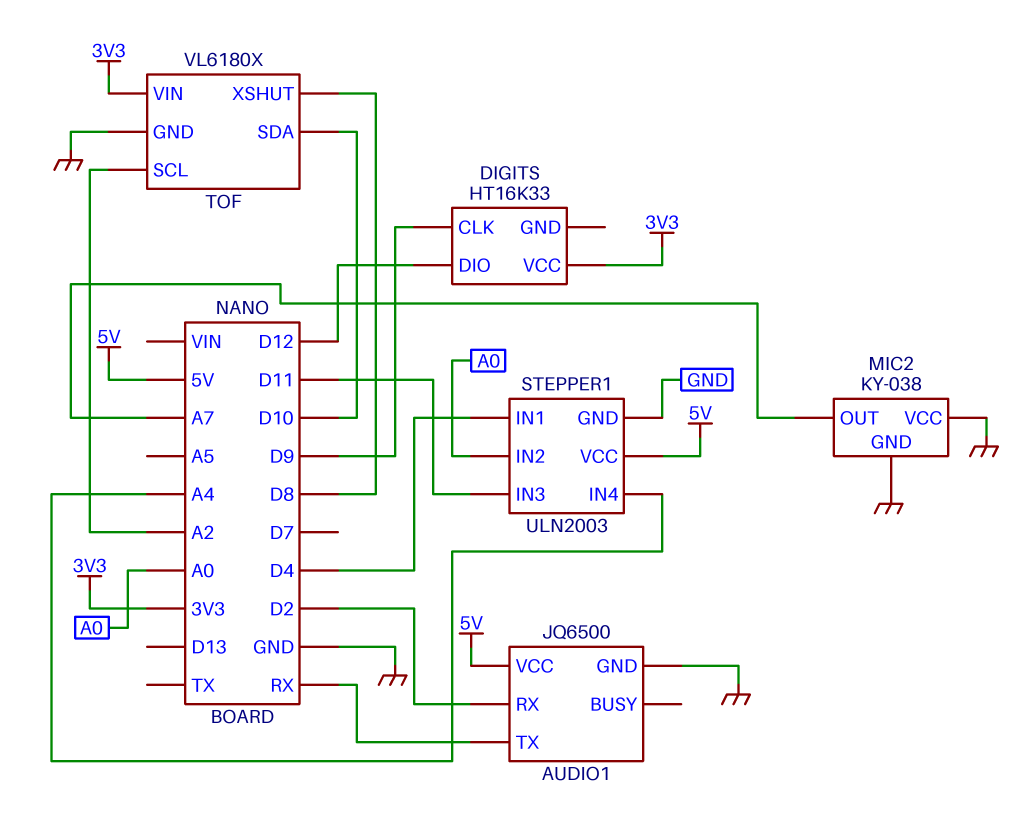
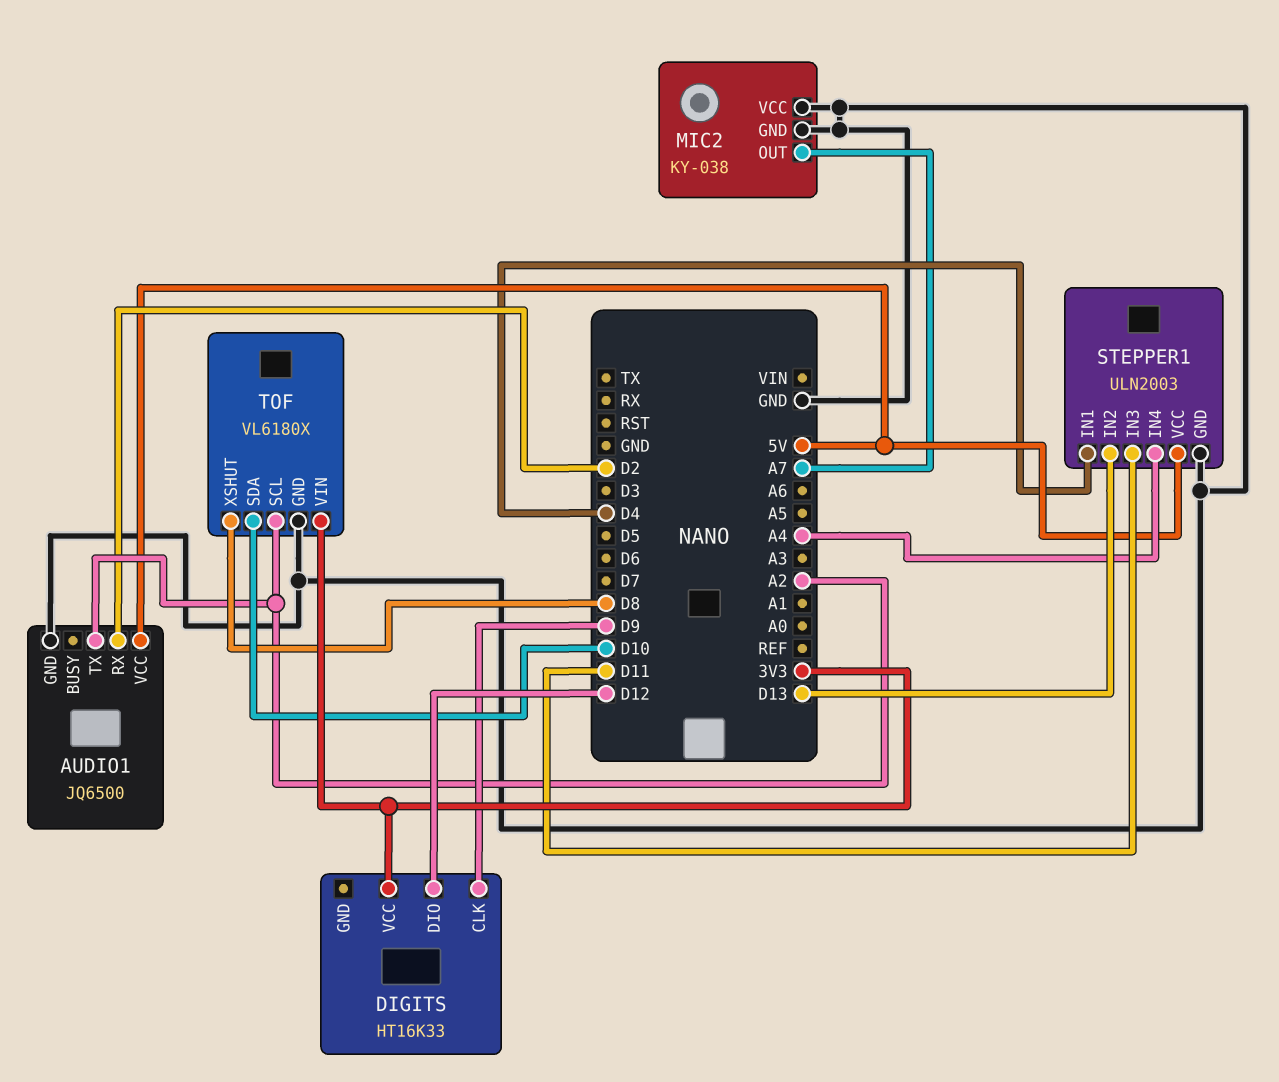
AUDIO1 pin TX: RX -> A2
STEPPER1 pin IN2: A0 -> D13

